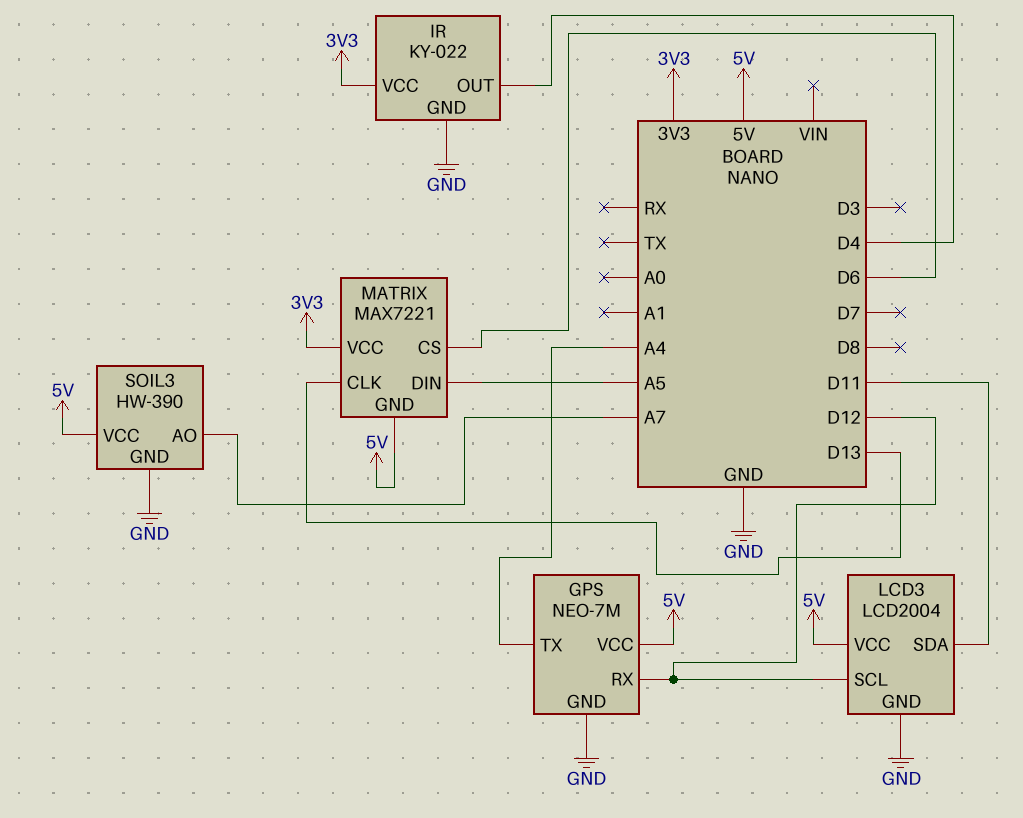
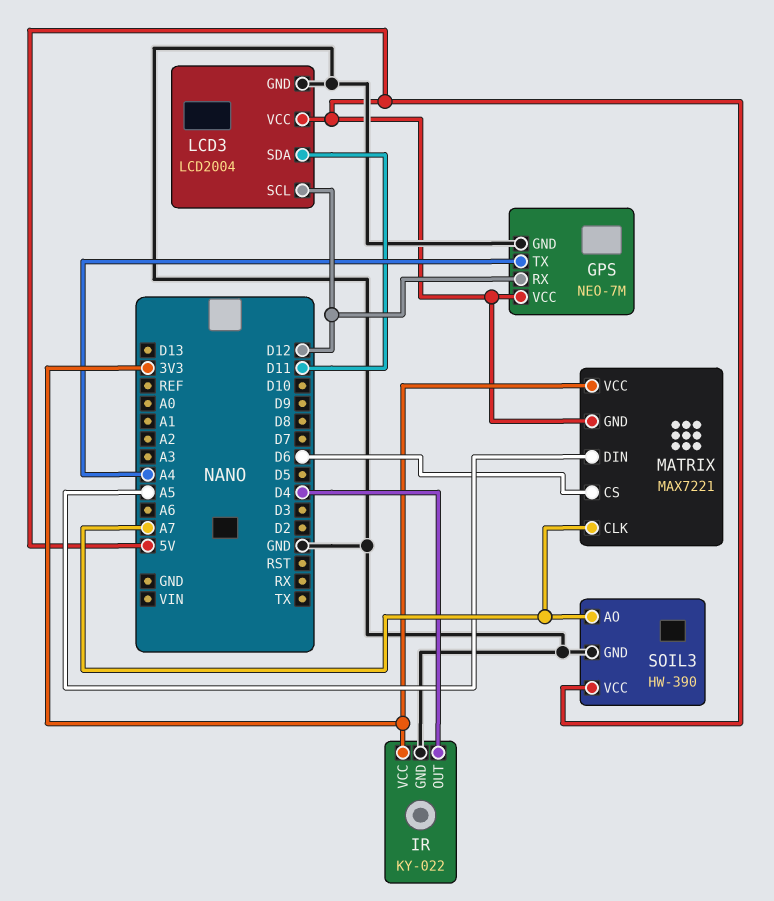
MATRIX pin CLK: D13 -> A7

